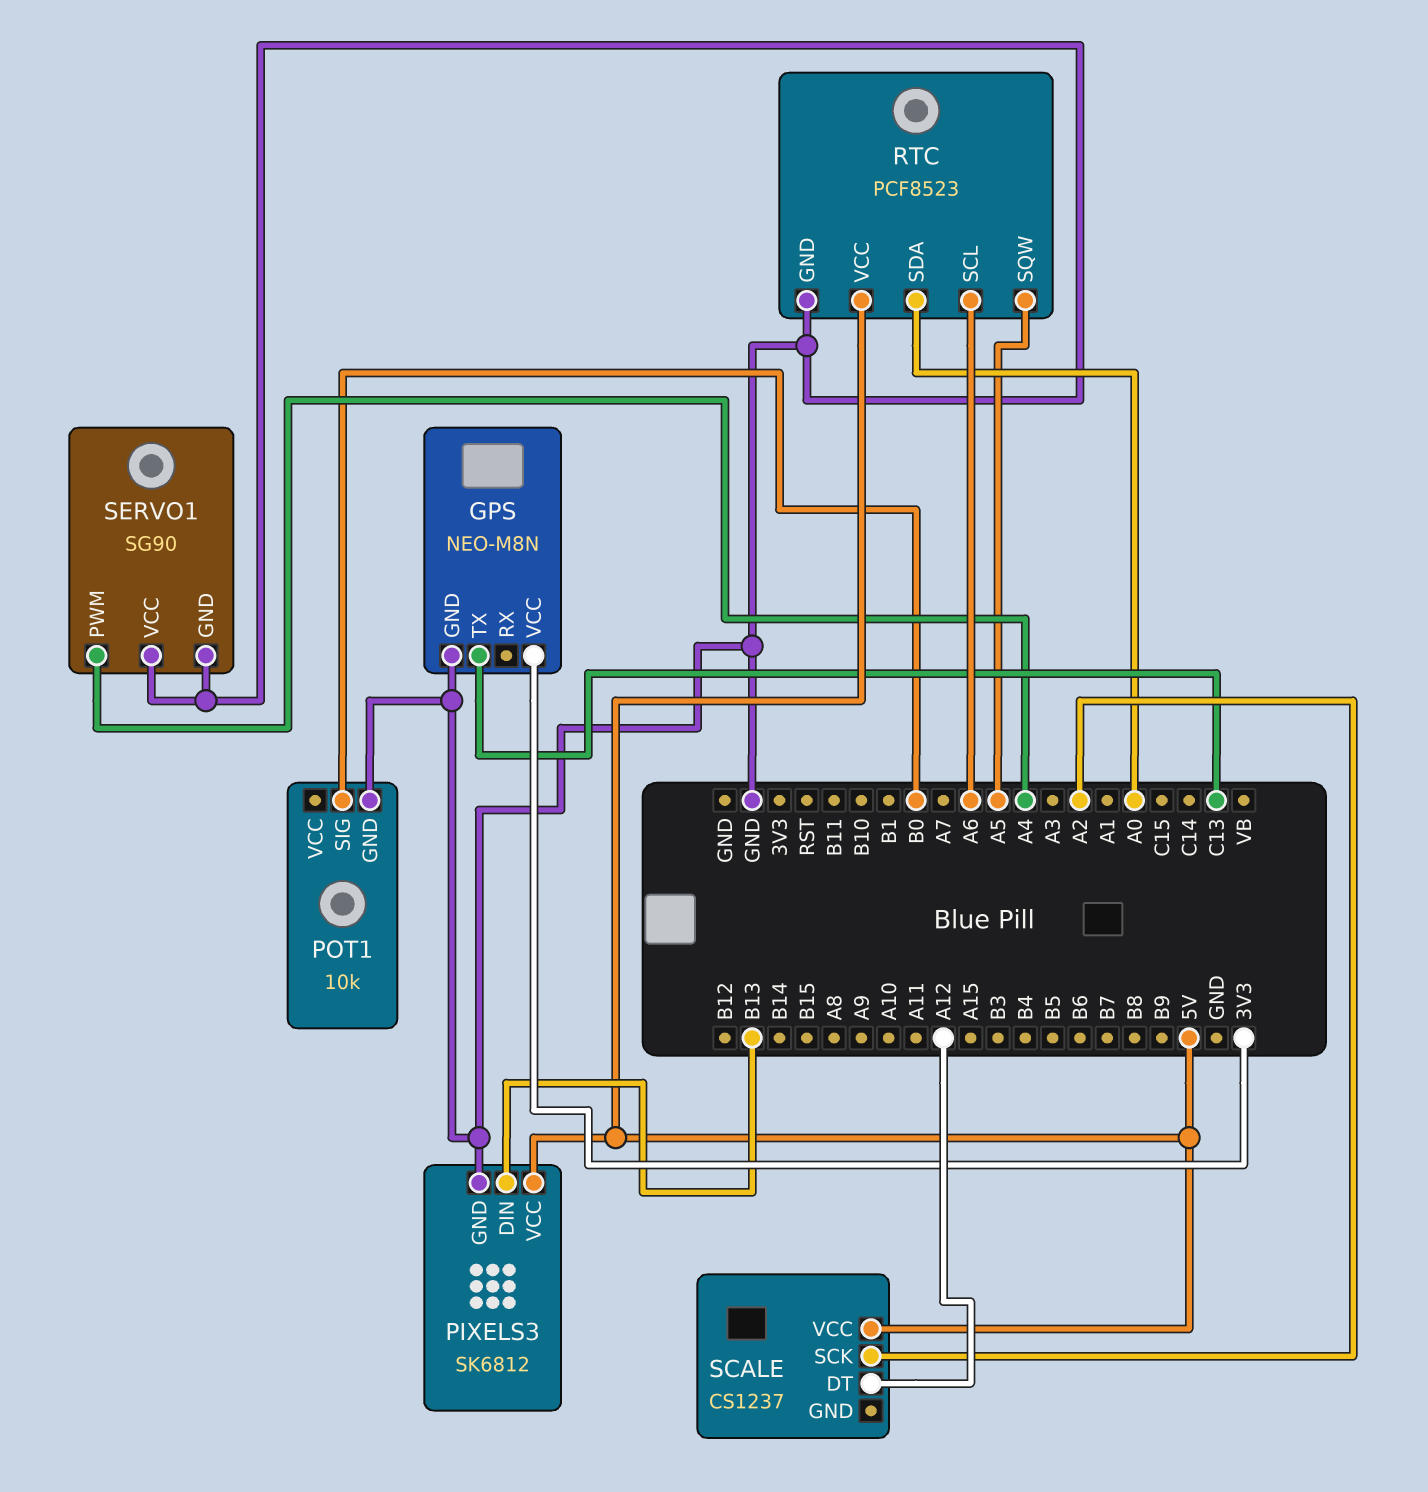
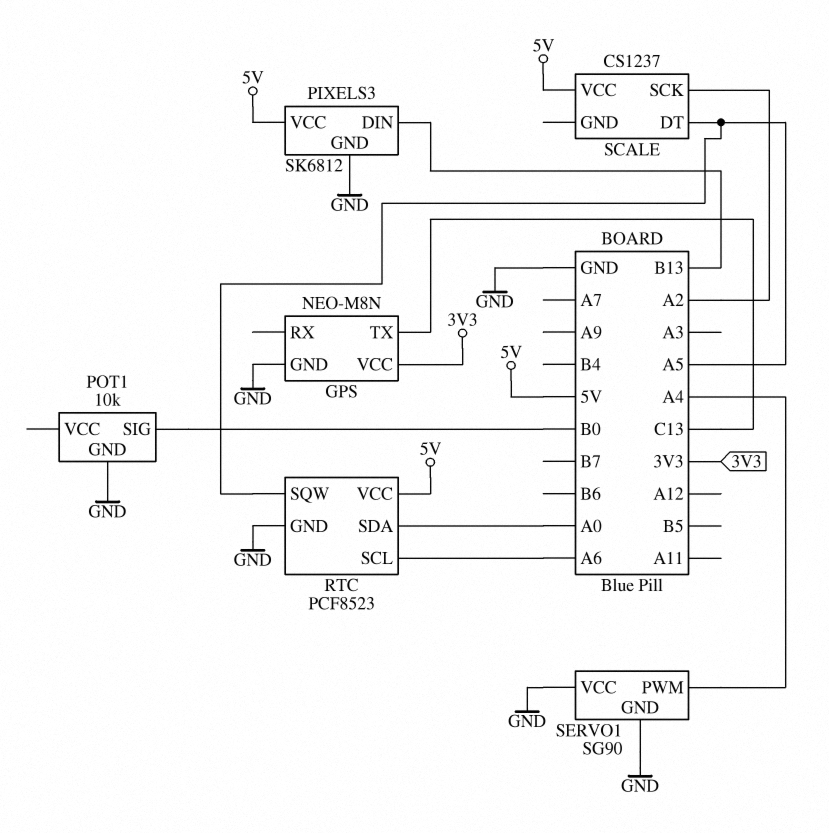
SCALE pin DT: A12 -> A5

